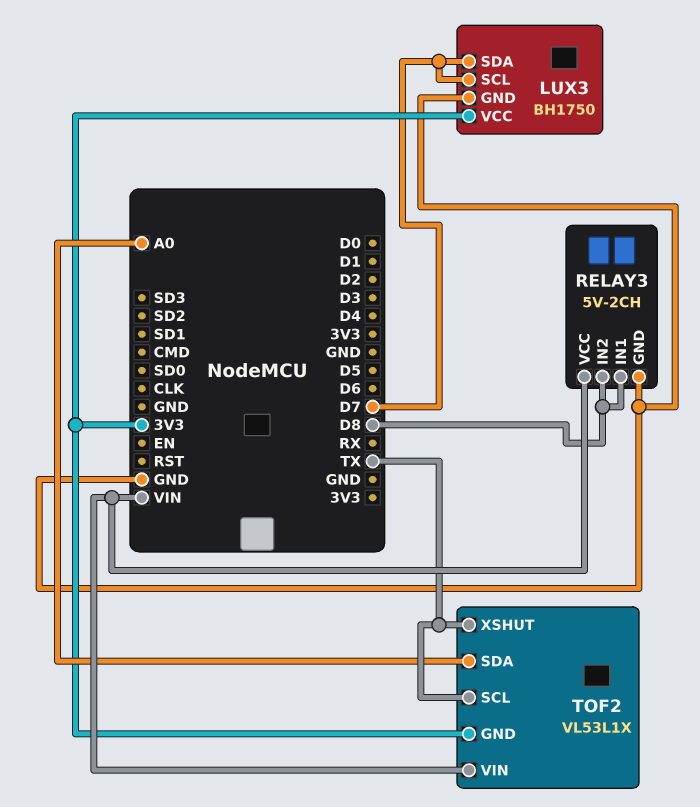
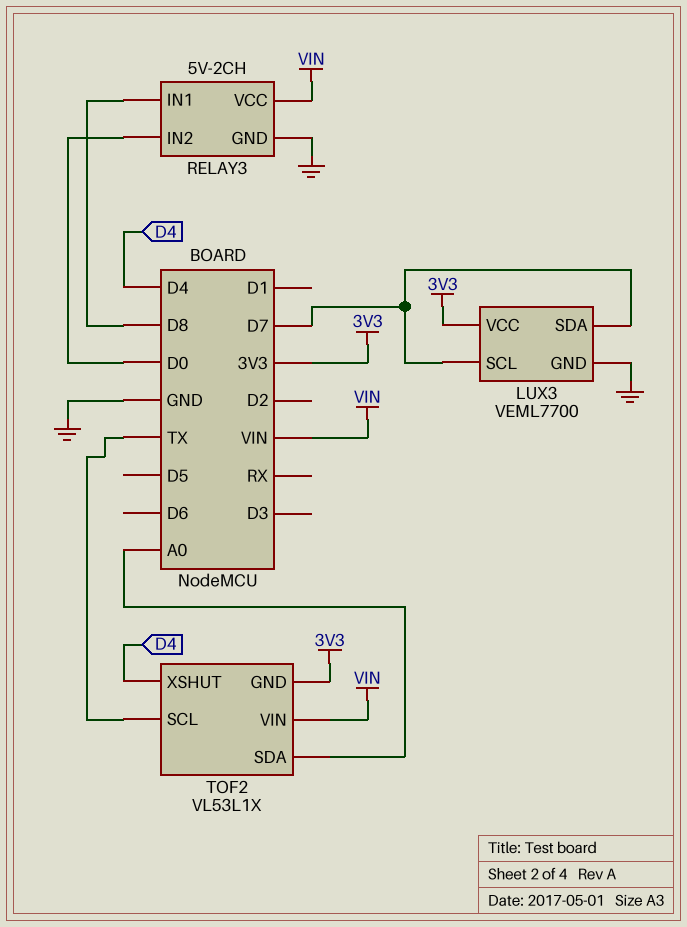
LUX3: BH1750 -> VEML7700
RELAY3 pin IN2: D8 -> D0
TOF2 pin XSHUT: TX -> D4

